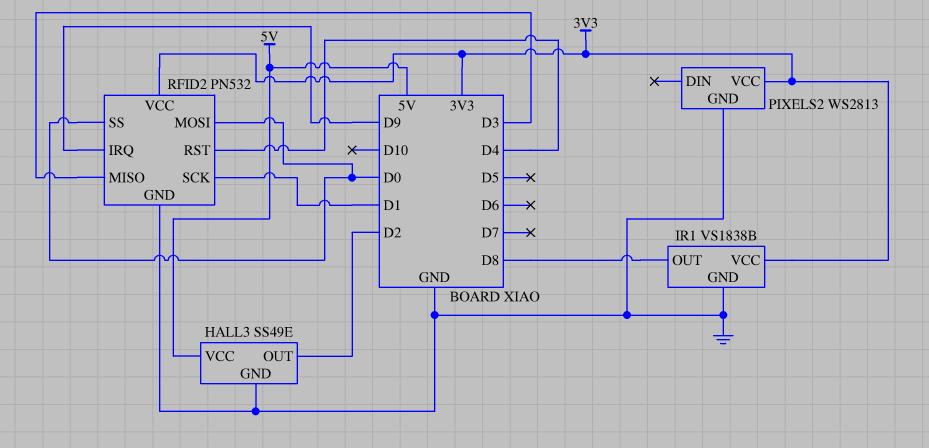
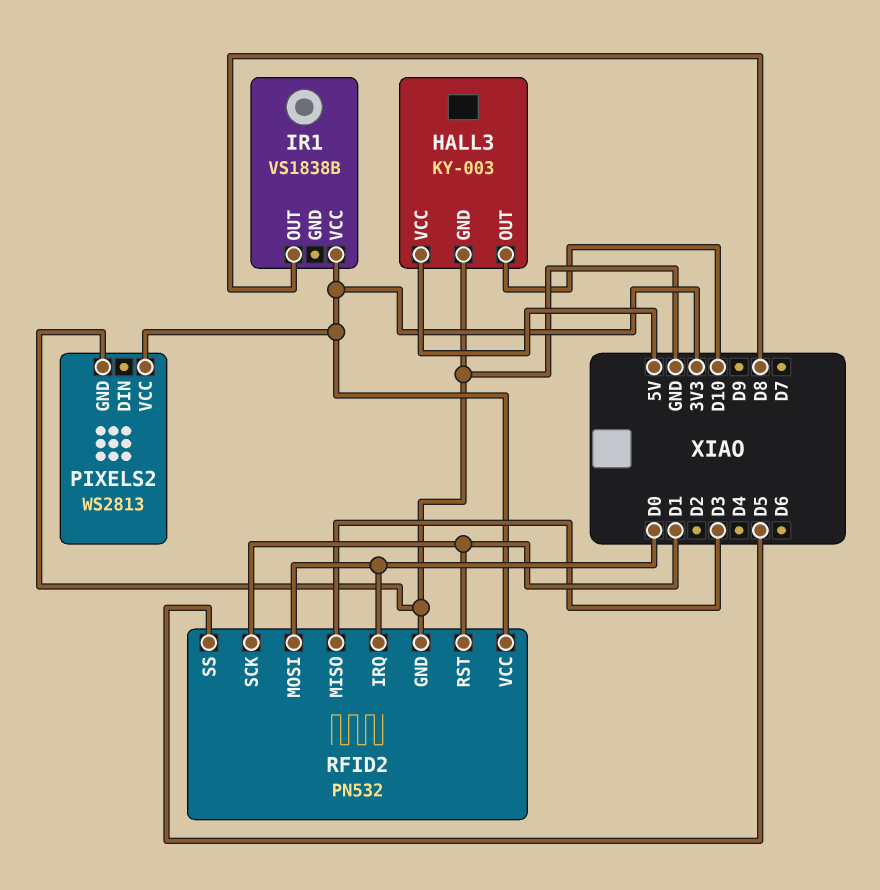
HALL3: SS49E -> KY-003
HALL3 pin OUT: D2 -> D10
IR1 pin GND: GND -> none
RFID2 pin IRQ: D9 -> D0
RFID2 pin RST: D4 -> D1
RFID2 pin SS: D0 -> D5

